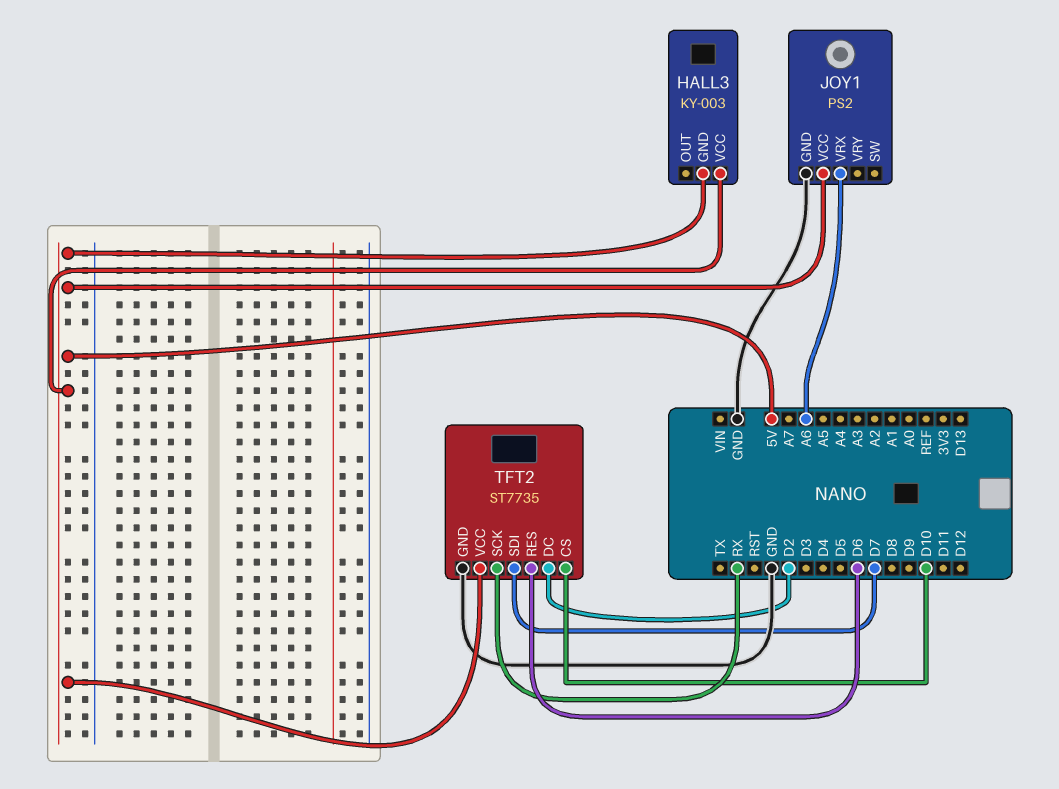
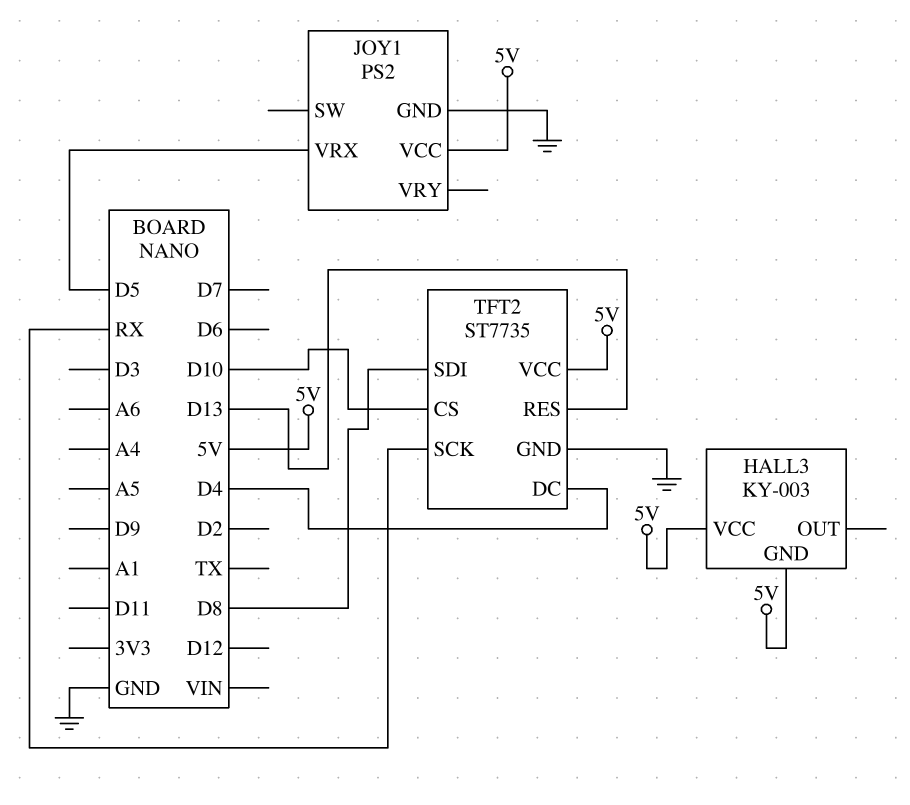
JOY1 pin VRX: A6 -> D5
TFT2 pin DC: D2 -> D4
TFT2 pin RES: D6 -> D13
TFT2 pin SDI: D7 -> D8

